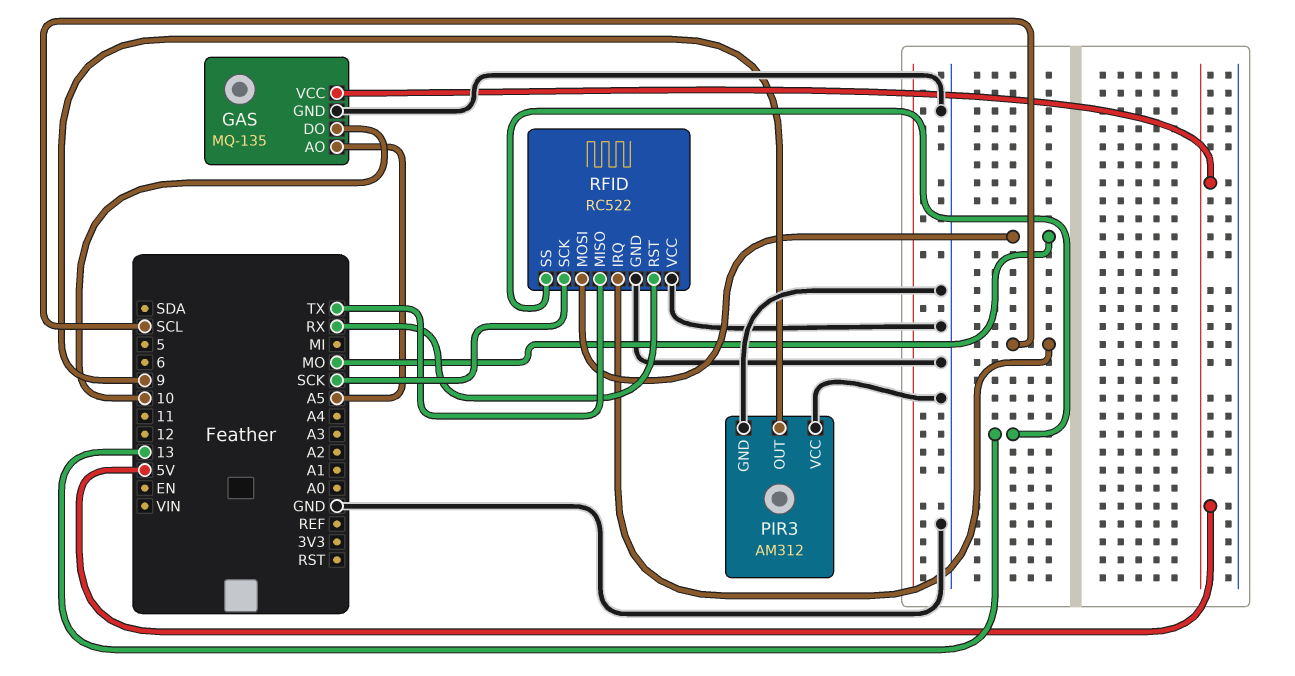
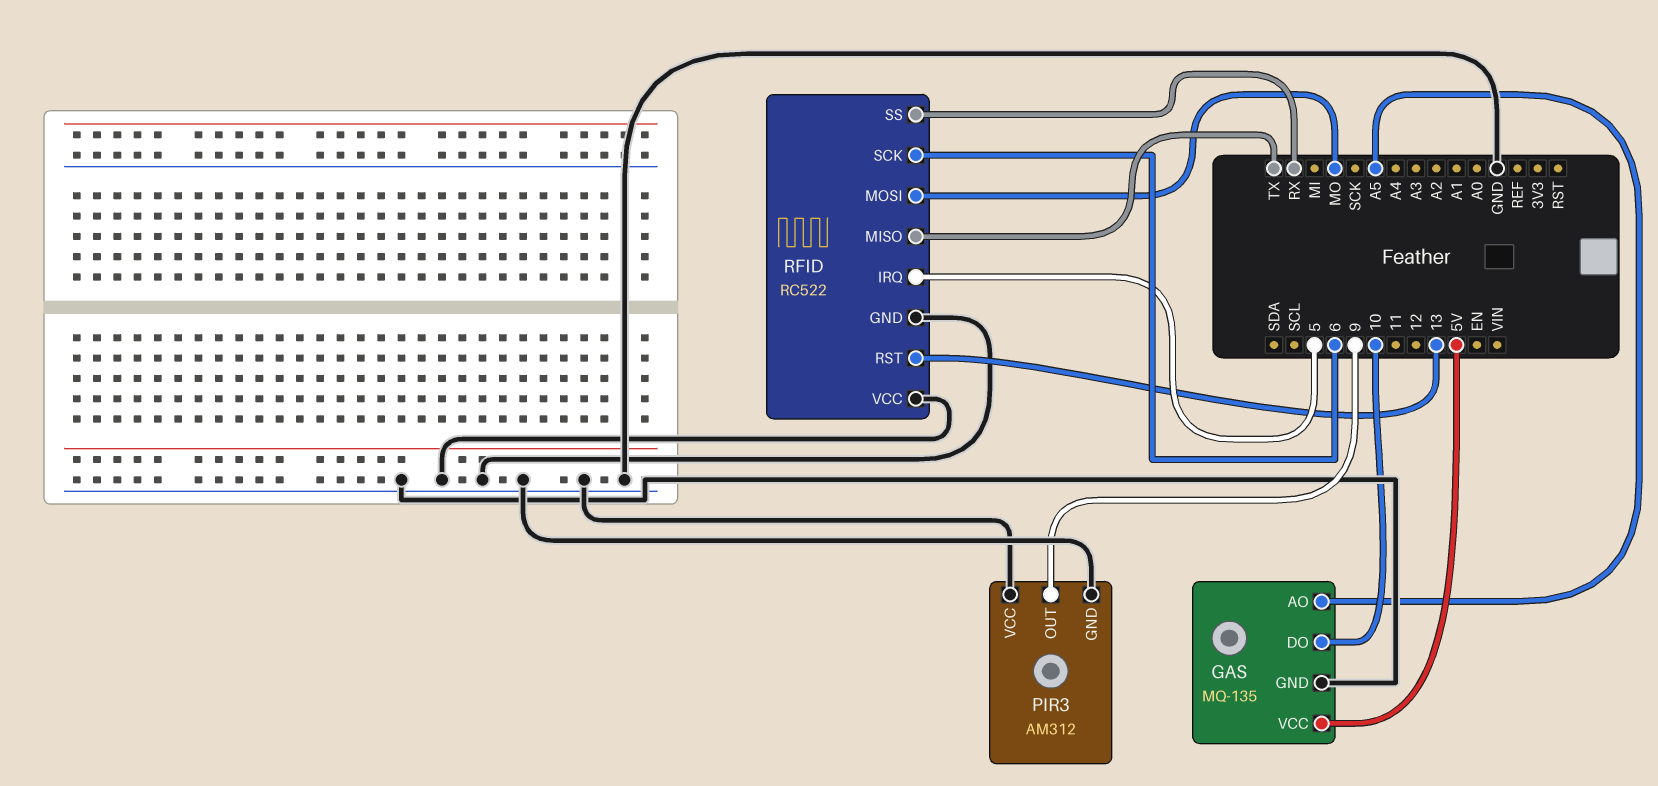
RFID pin IRQ: SCL -> 5
RFID pin RST: RX -> 13
RFID pin SCK: SCK -> 6
RFID pin SS: 13 -> RX

